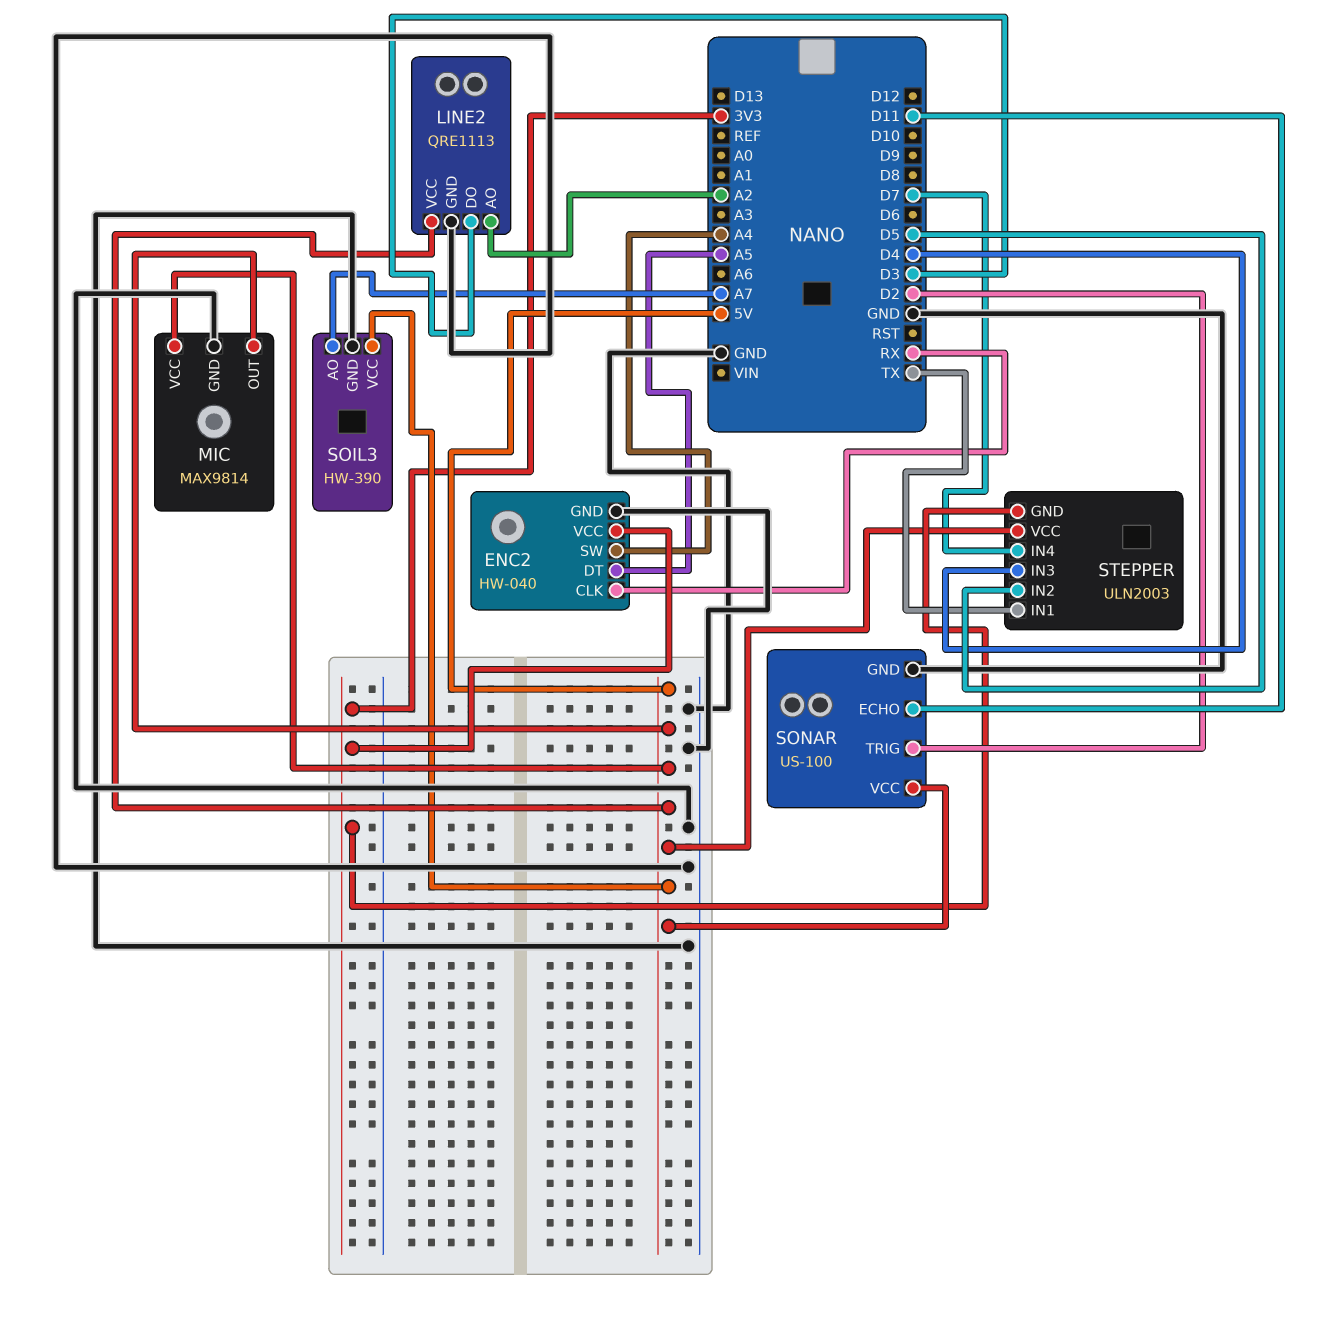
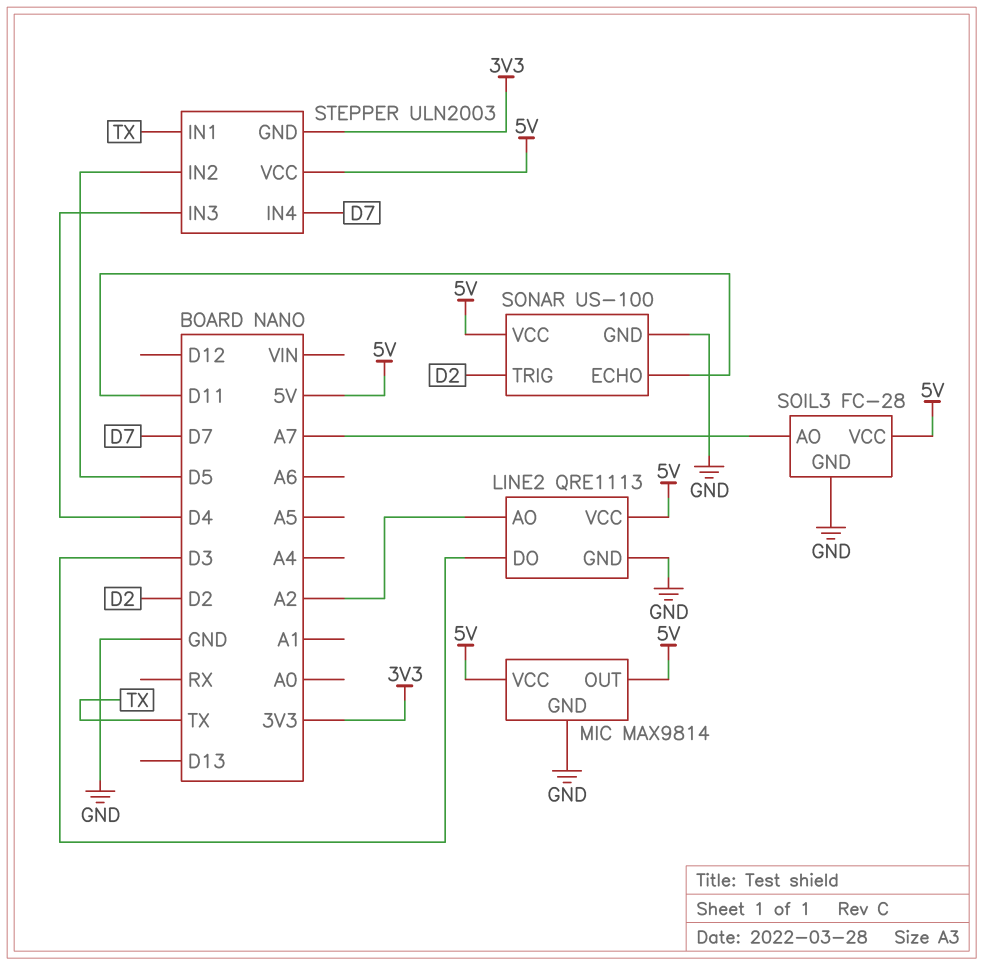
ENC2: HW-040 -> none
ENC2 pin CLK: RX -> none
ENC2 pin DT: A5 -> none
ENC2 pin GND: GND -> none
ENC2 pin SW: A4 -> none
ENC2 pin VCC: 3V3 -> none
SOIL3: HW-390 -> FC-28

